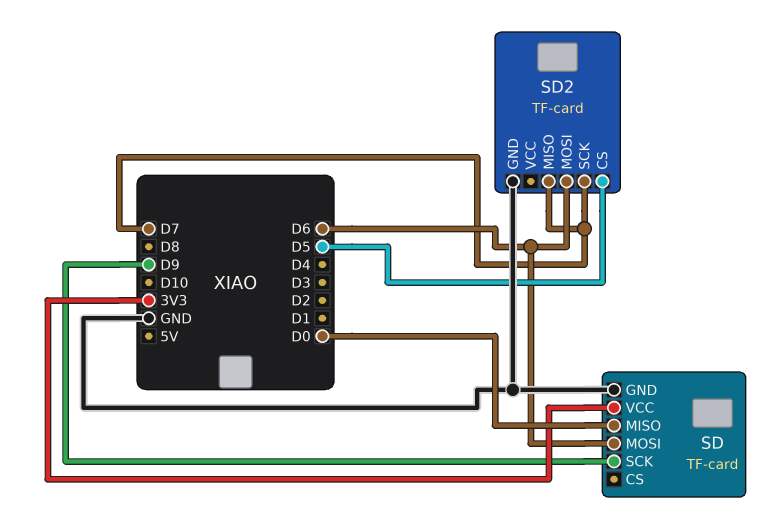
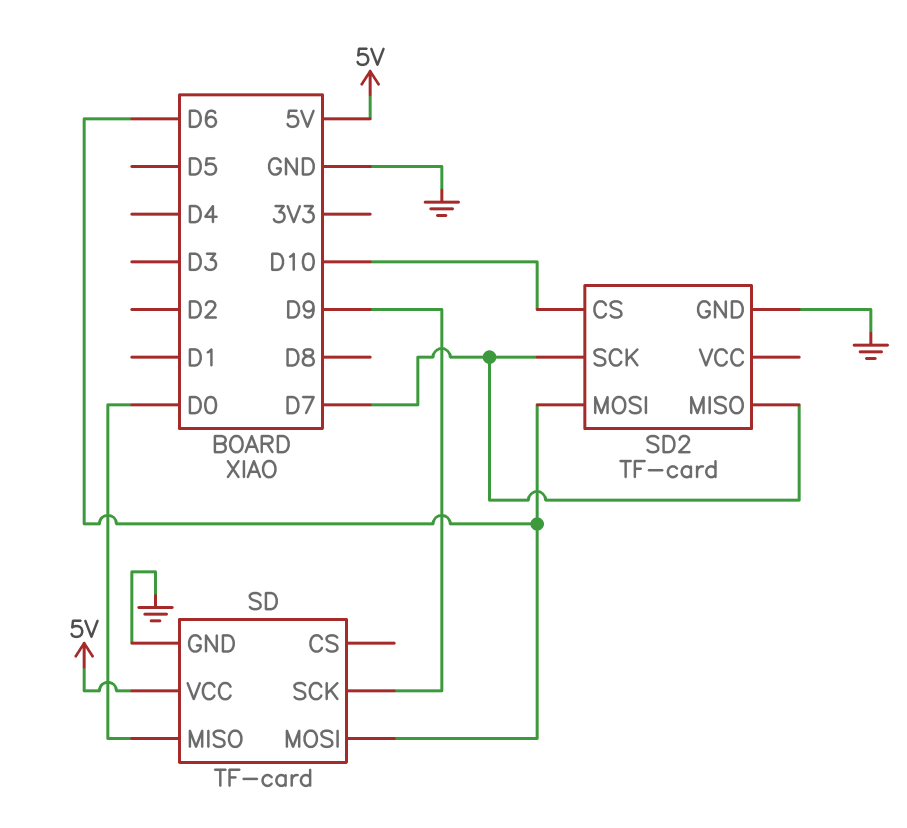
SD pin VCC: 3V3 -> 5V
SD2 pin CS: D5 -> D10

